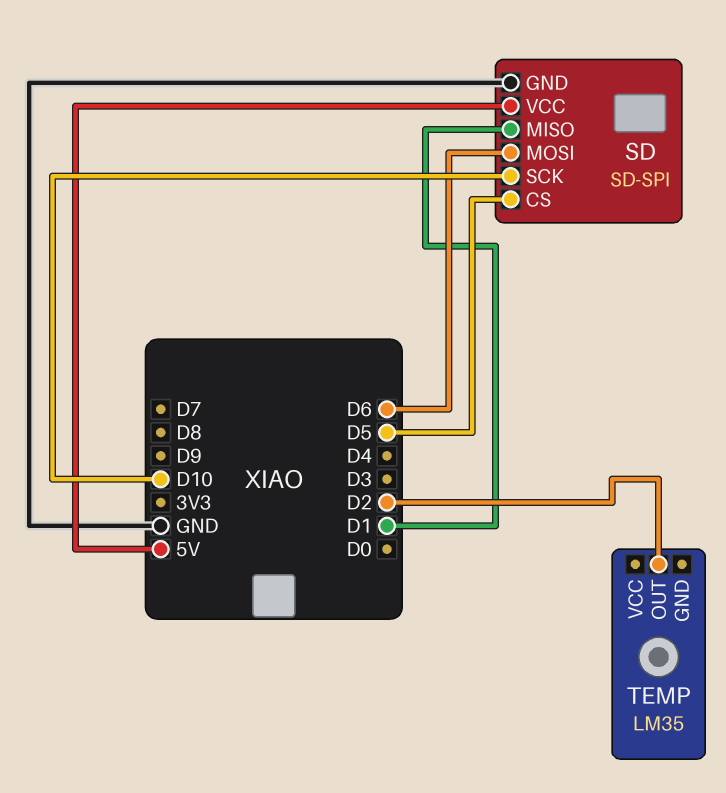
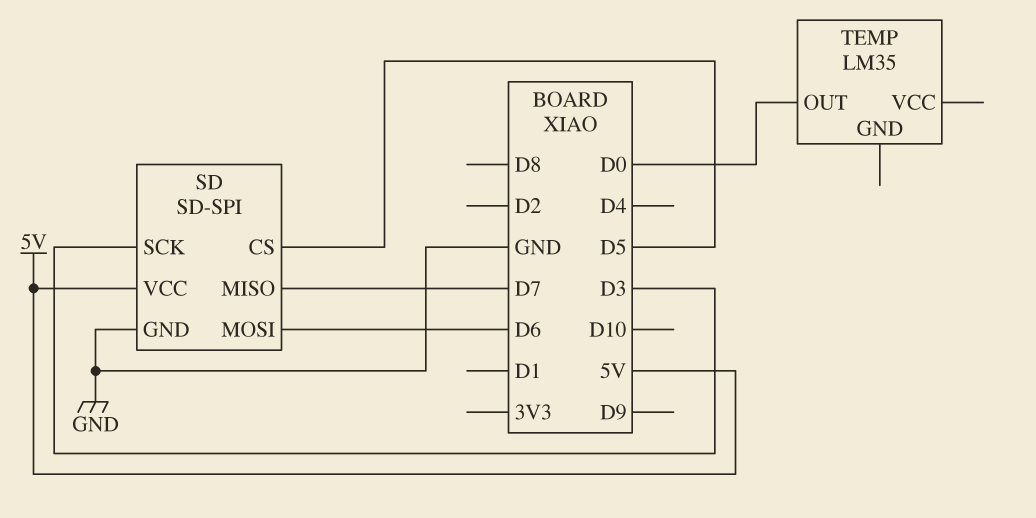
SD pin MISO: D1 -> D7
SD pin SCK: D10 -> D3
TEMP pin OUT: D2 -> D0

